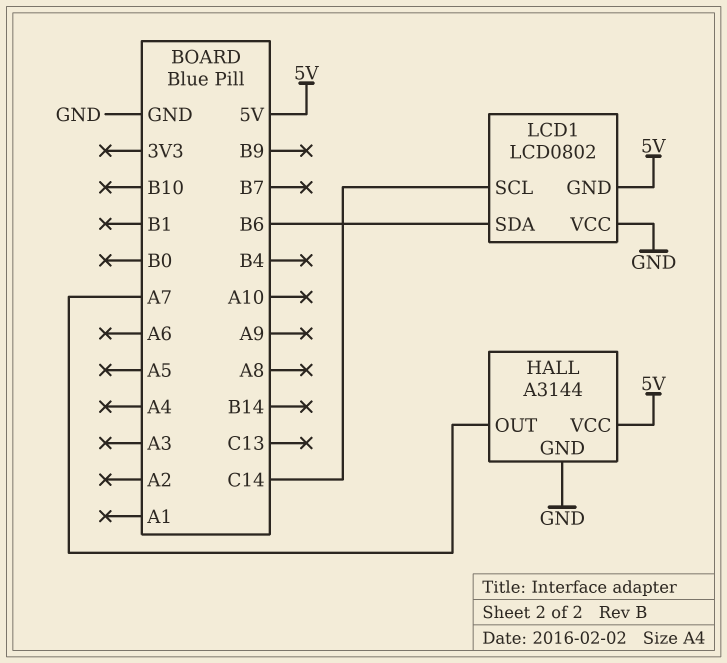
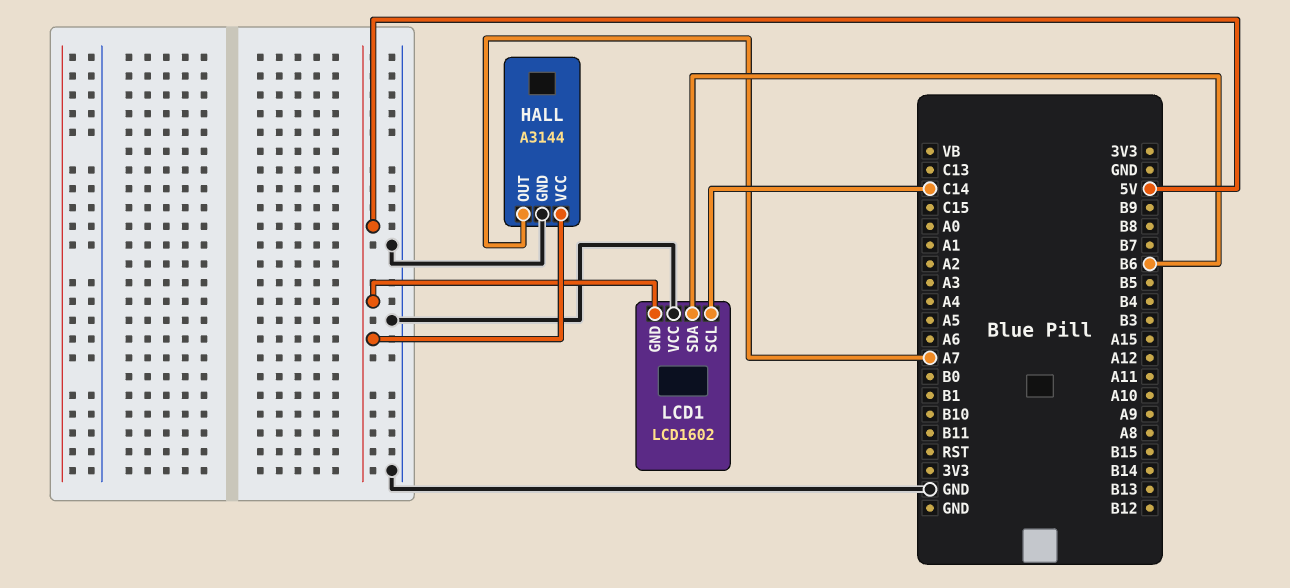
LCD1: LCD0802 -> LCD1602

